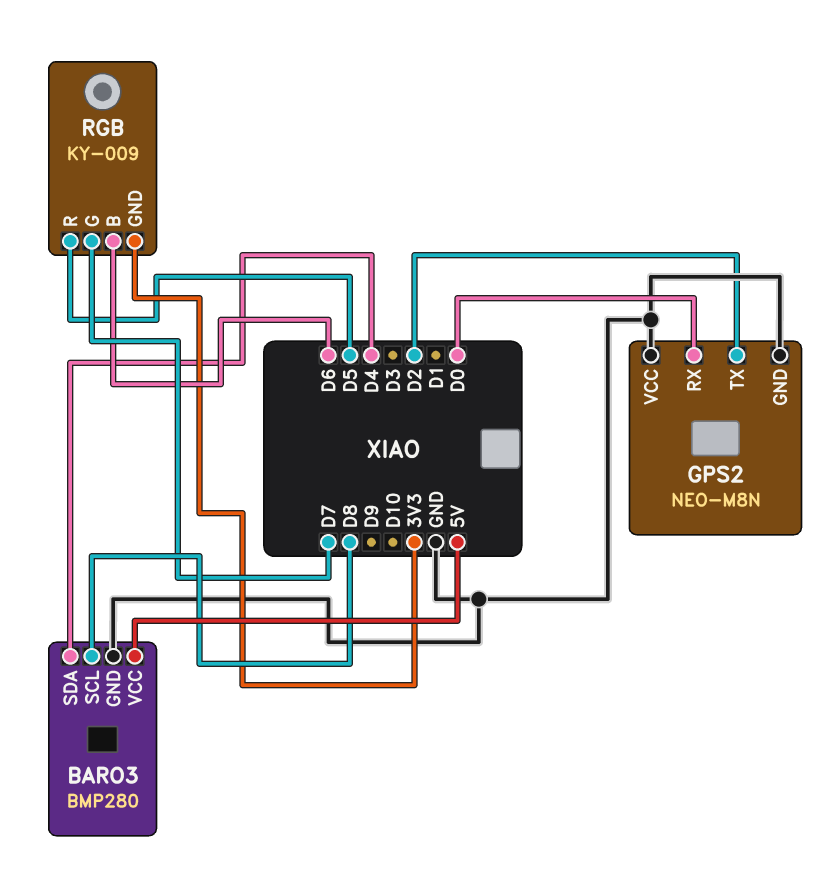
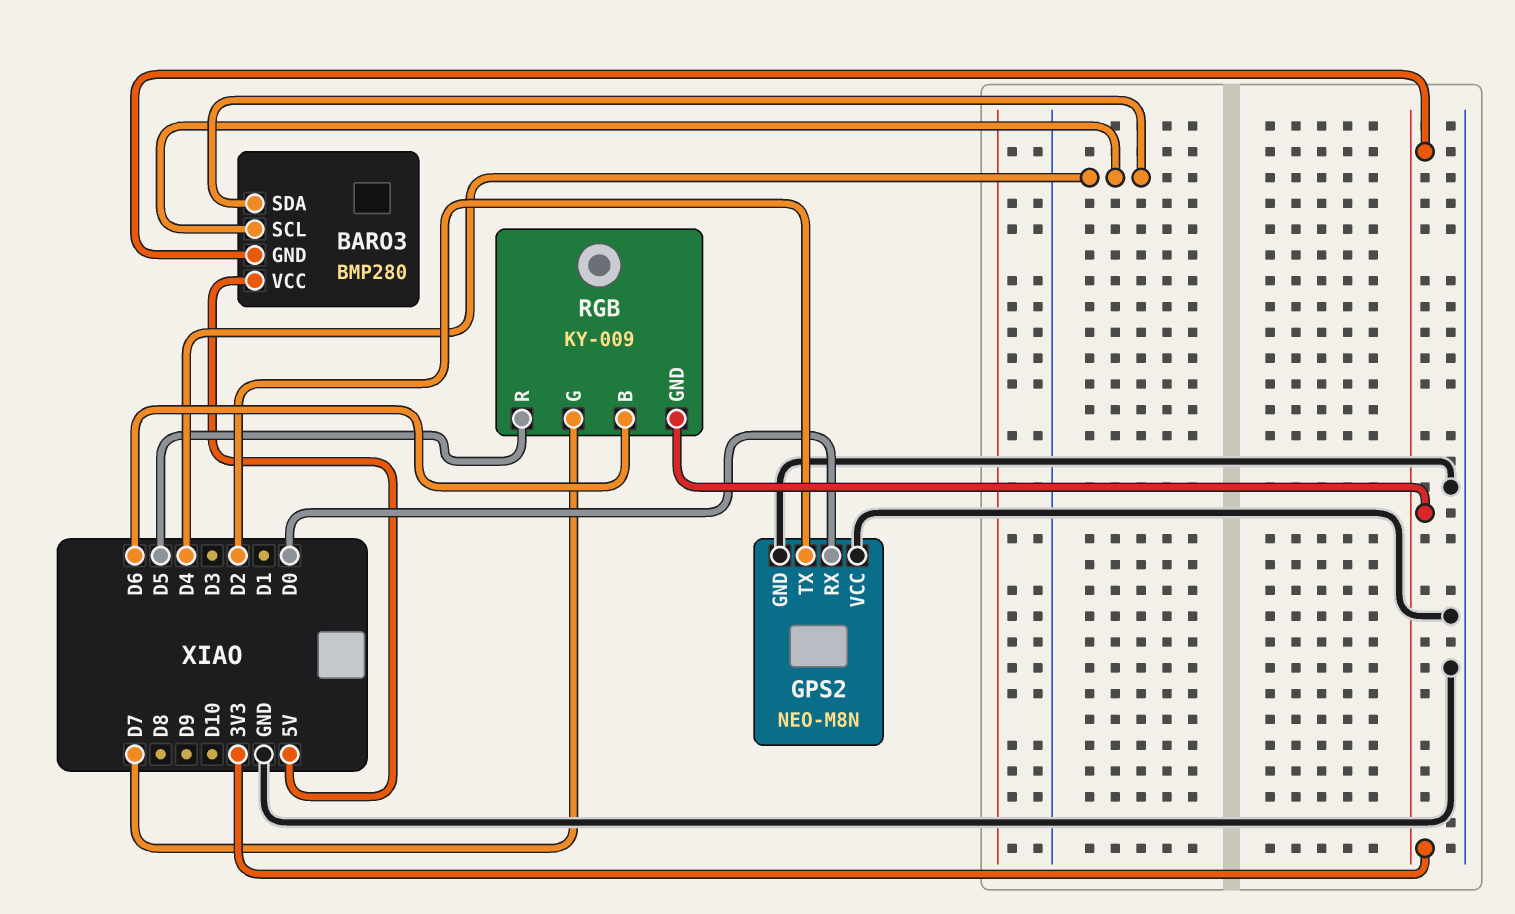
BARO3 pin GND: GND -> 3V3
BARO3 pin SCL: D8 -> D4

